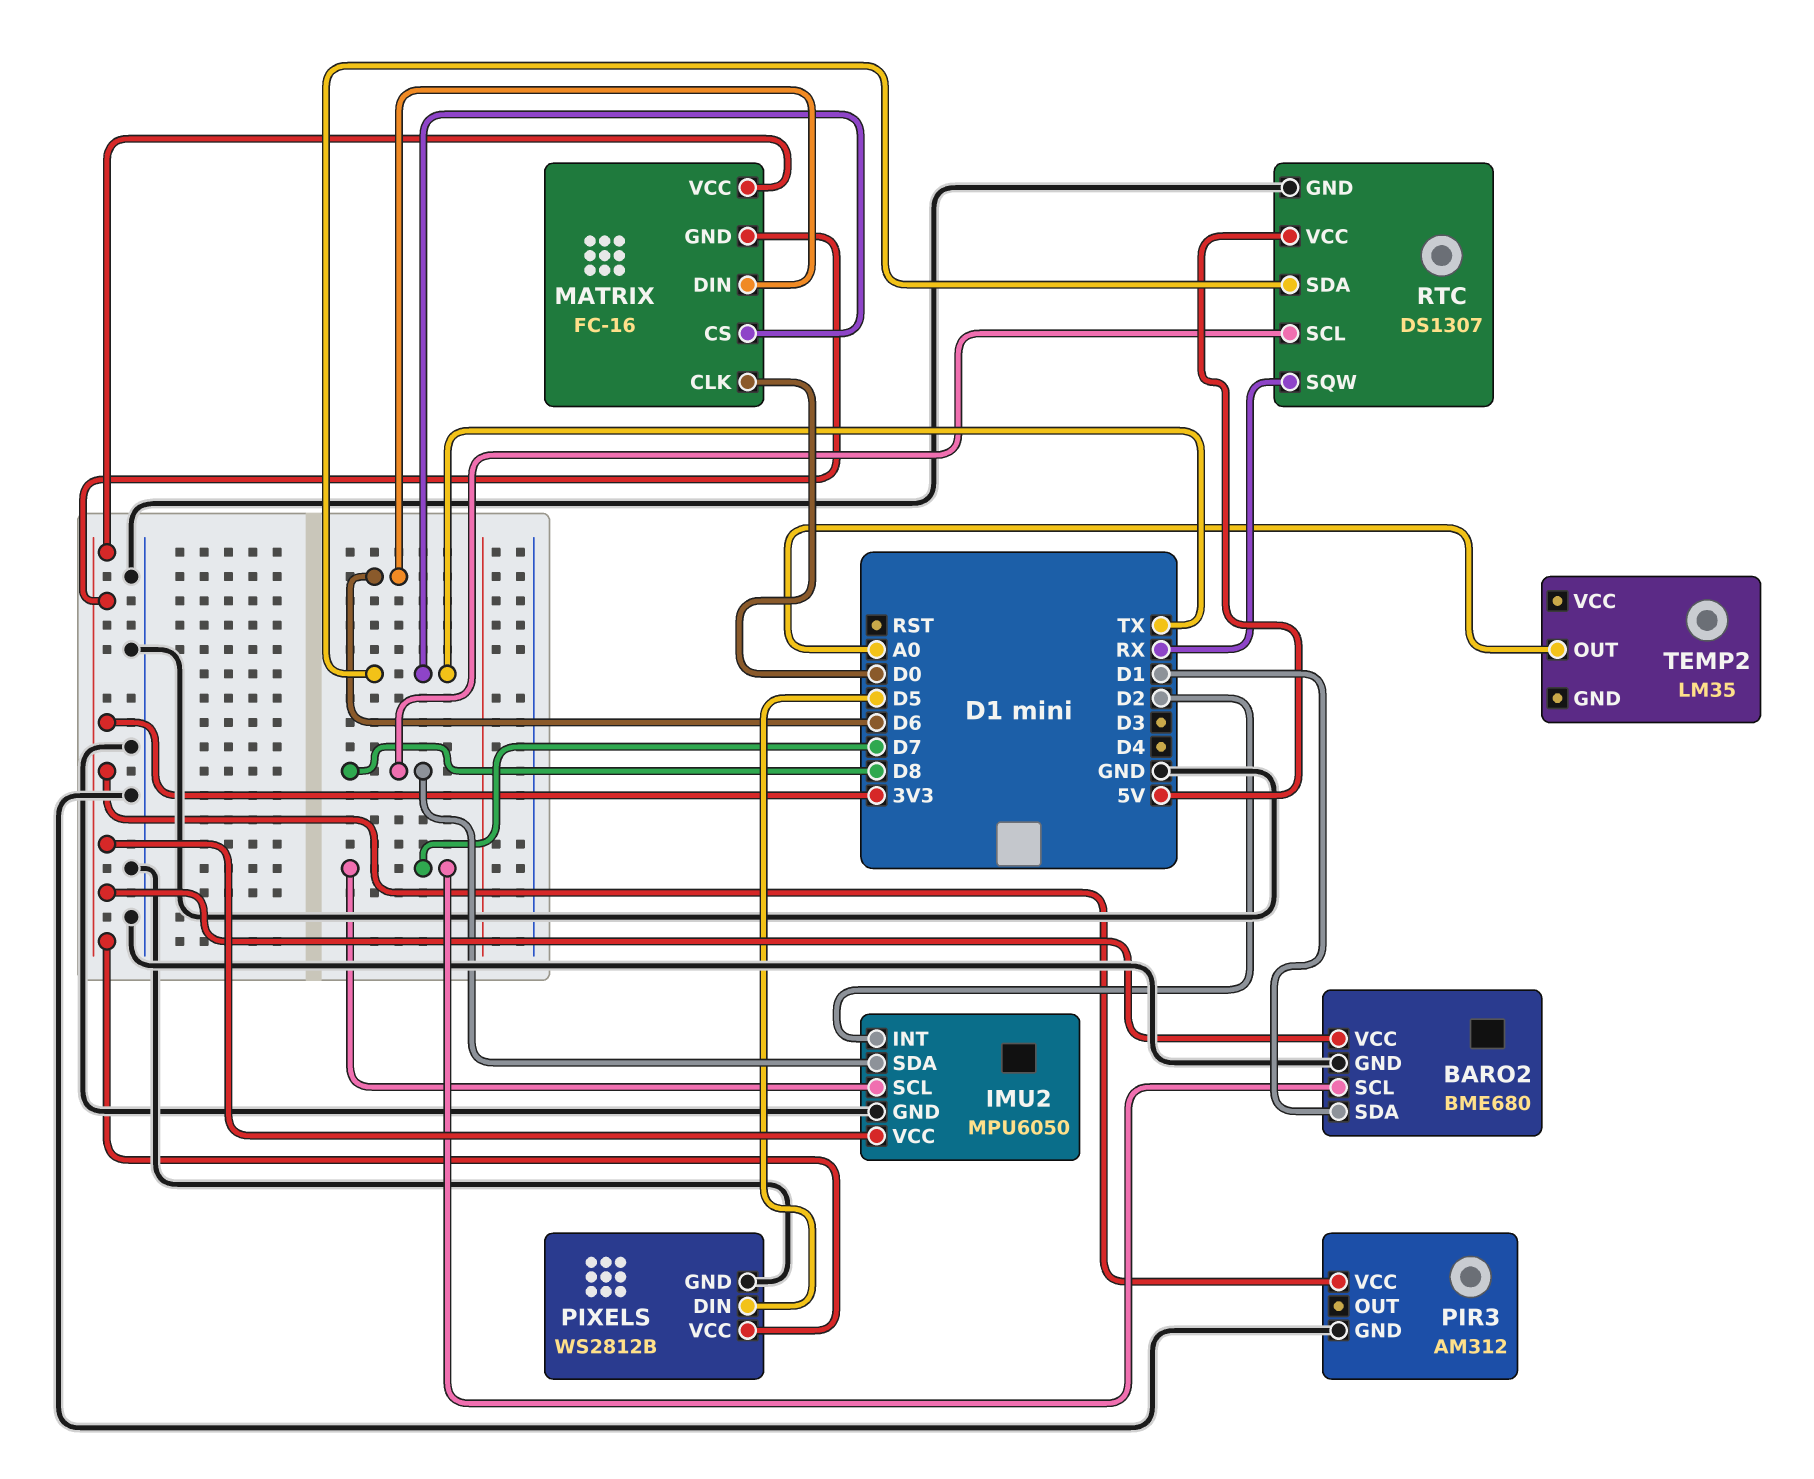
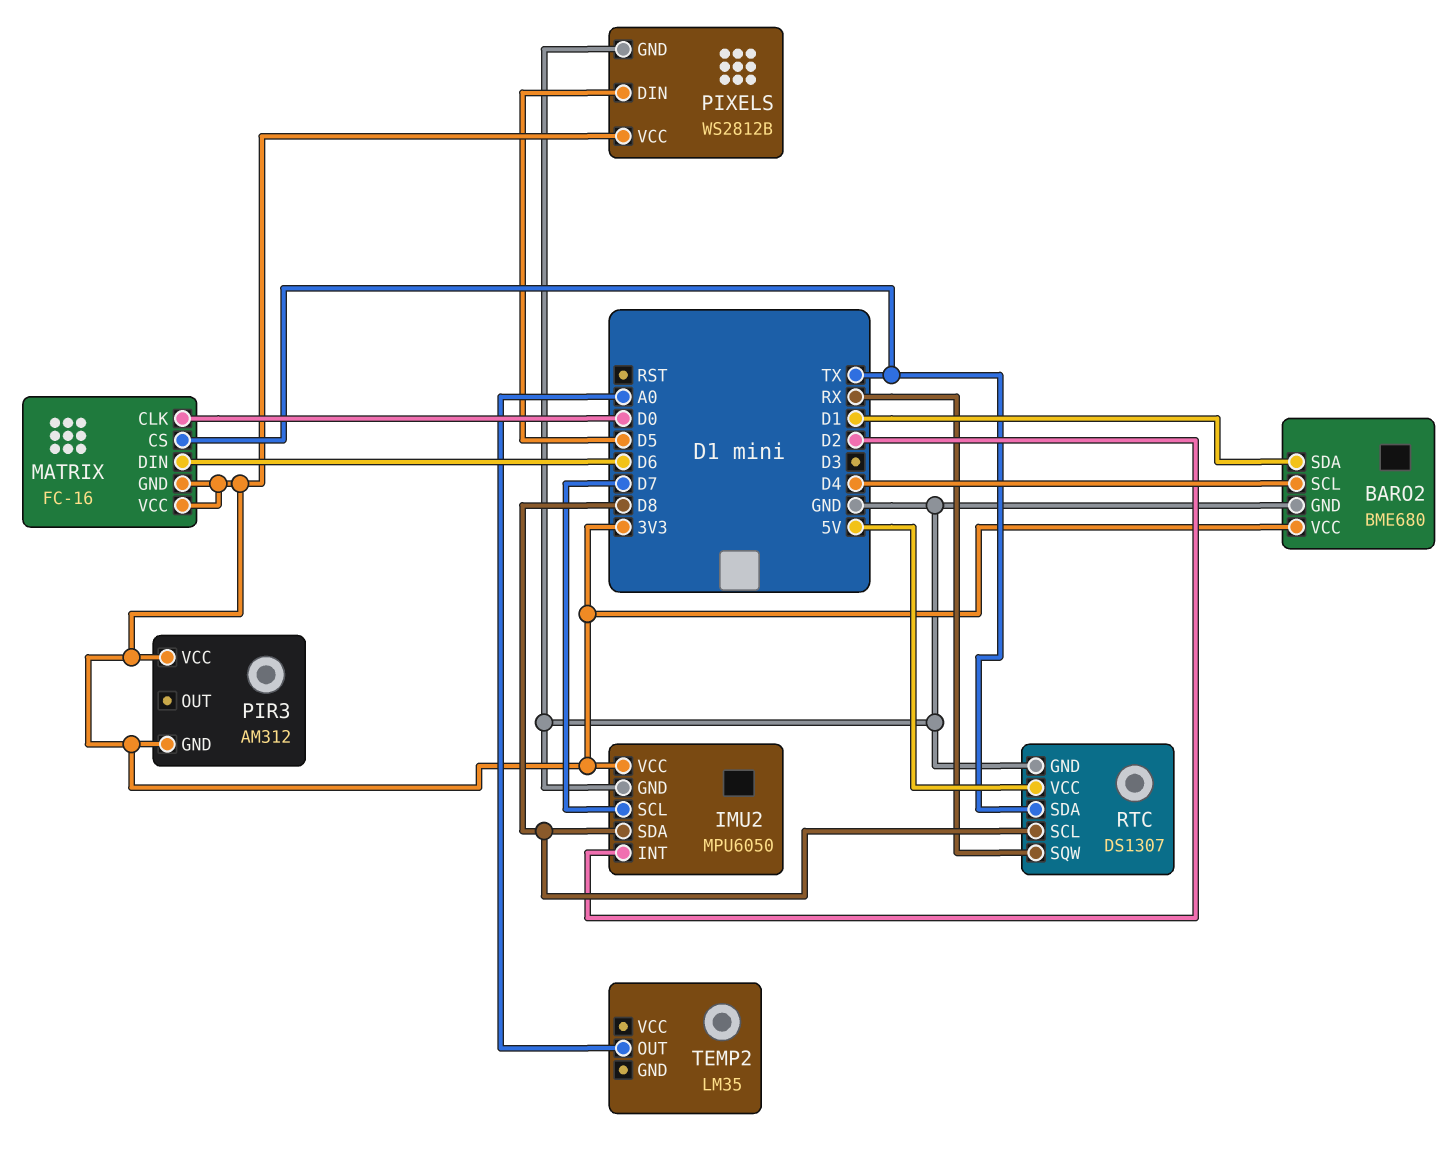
BARO2 pin SCL: D7 -> D4
PIR3 pin GND: GND -> 3V3

